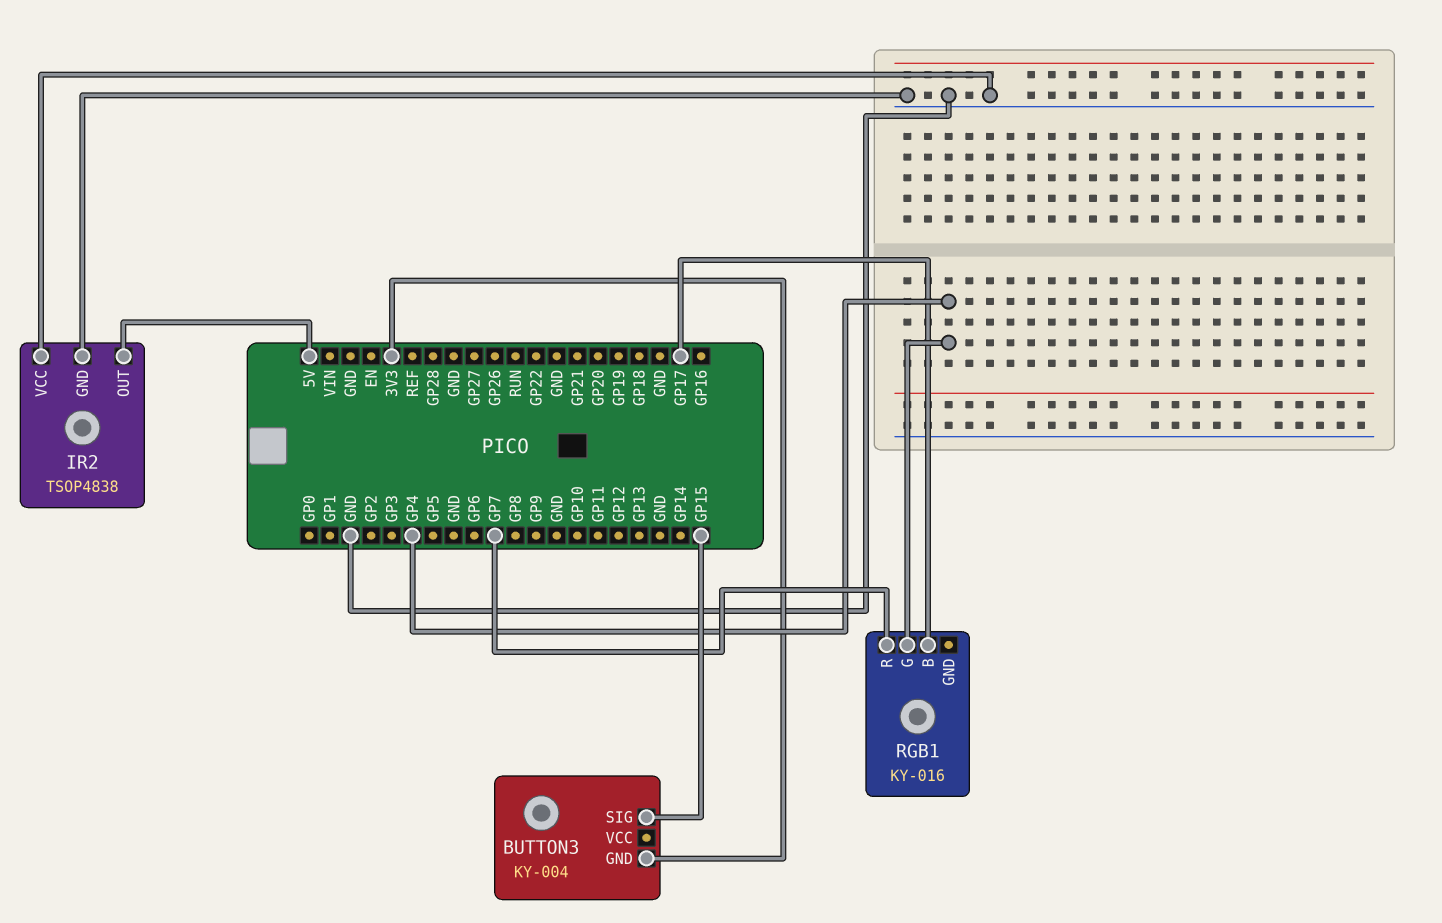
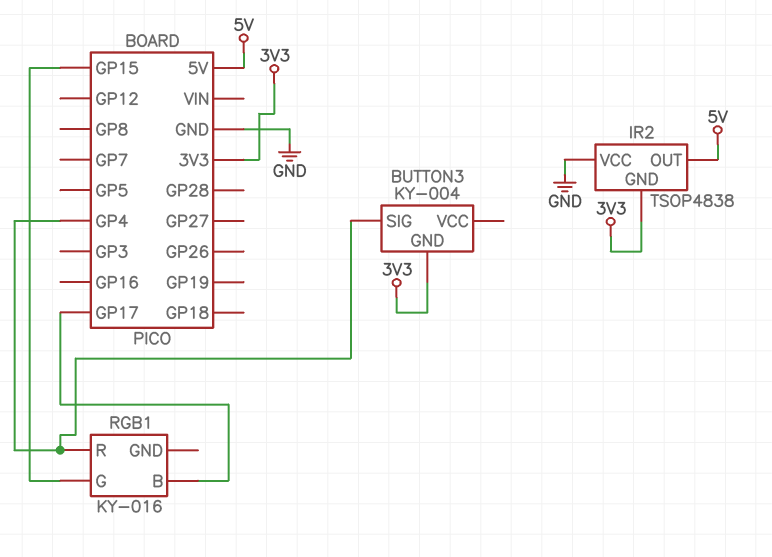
BUTTON3 pin SIG: GP15 -> GP4
IR2 pin GND: GND -> 3V3
RGB1 pin G: GP4 -> GP15
RGB1 pin R: GP7 -> GP4

